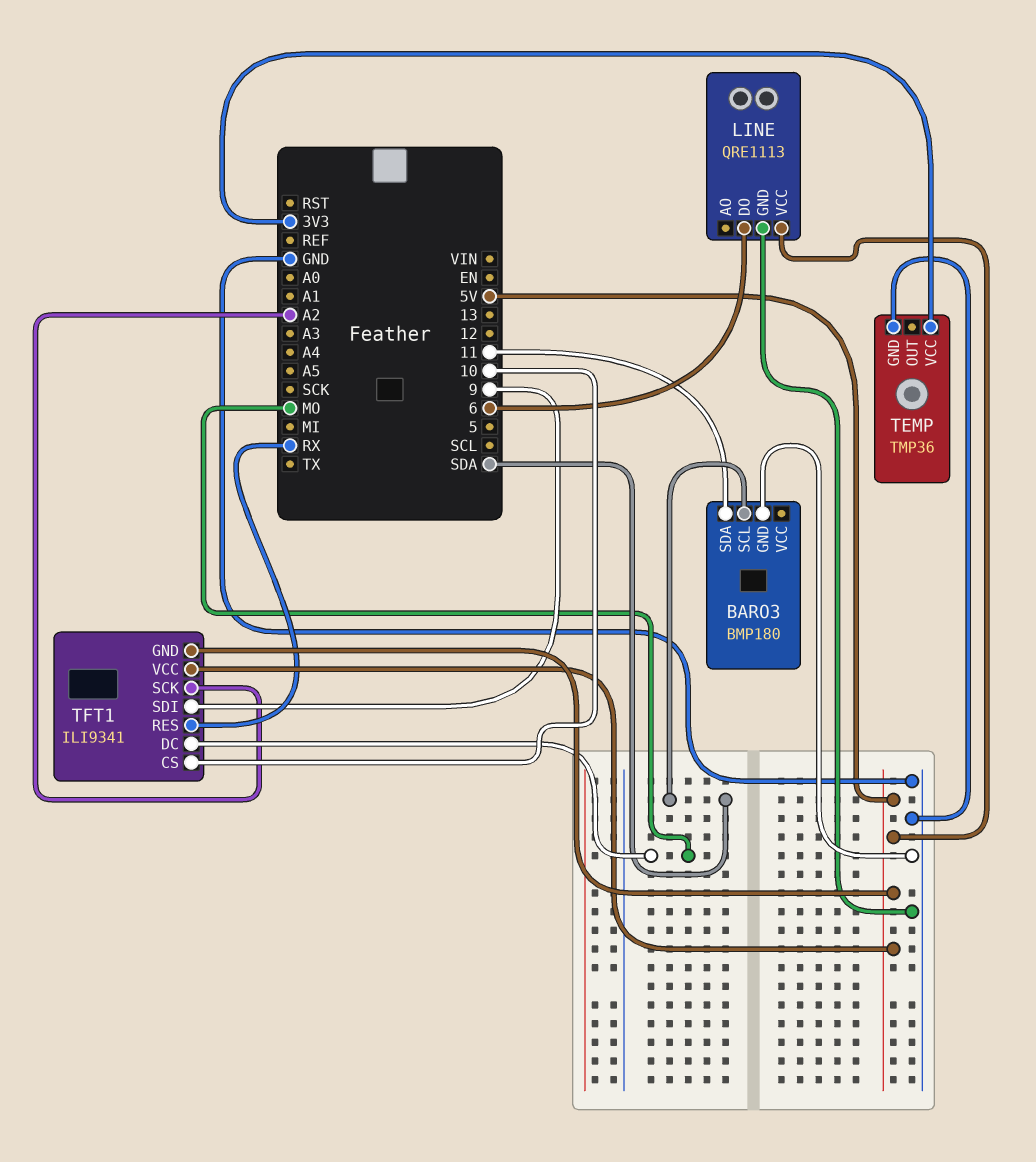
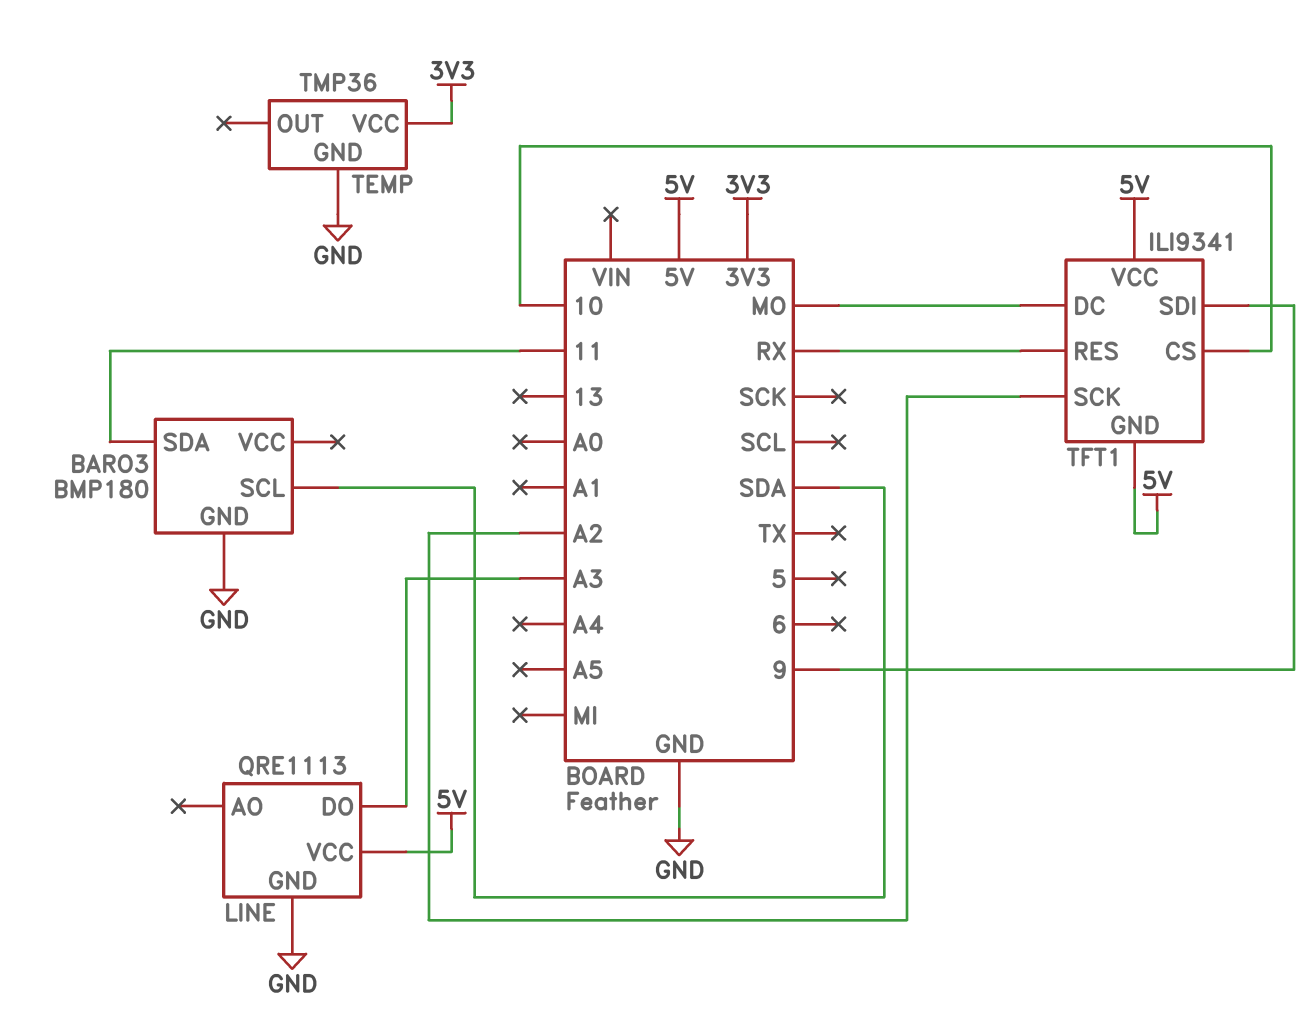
LINE pin DO: 6 -> A3

